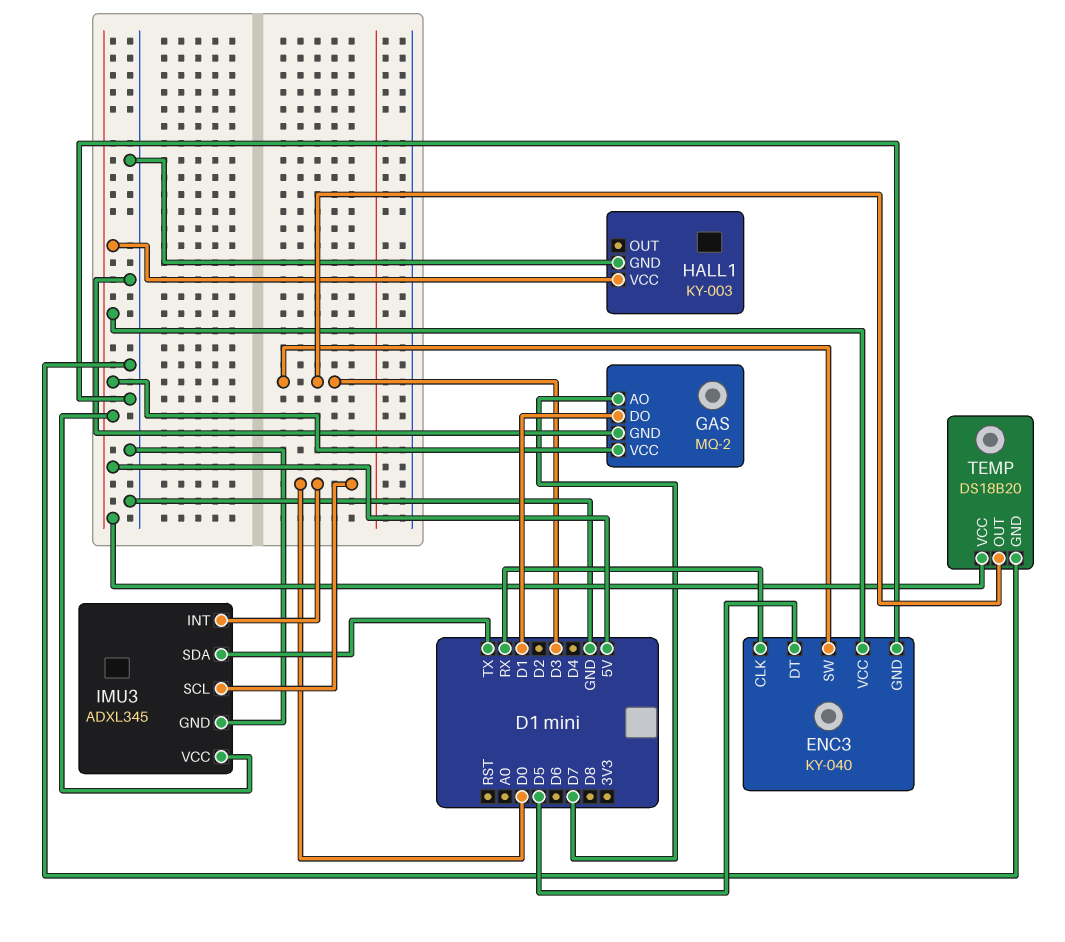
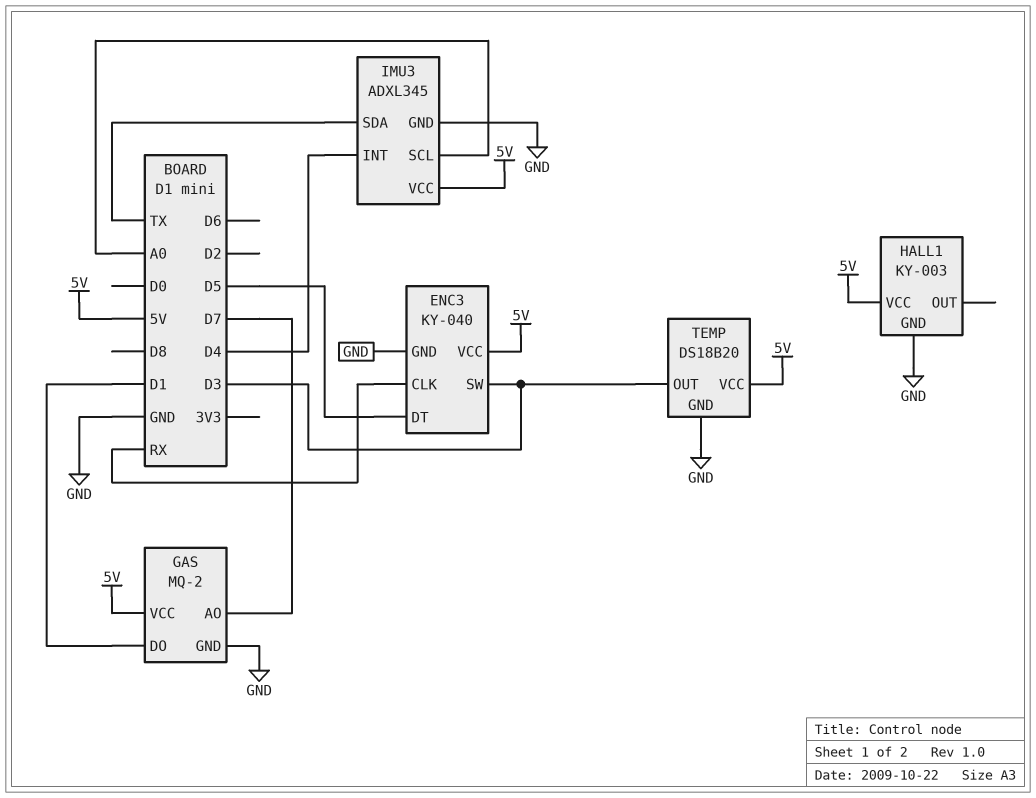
IMU3 pin INT: D0 -> D4
IMU3 pin SCL: D0 -> A0

